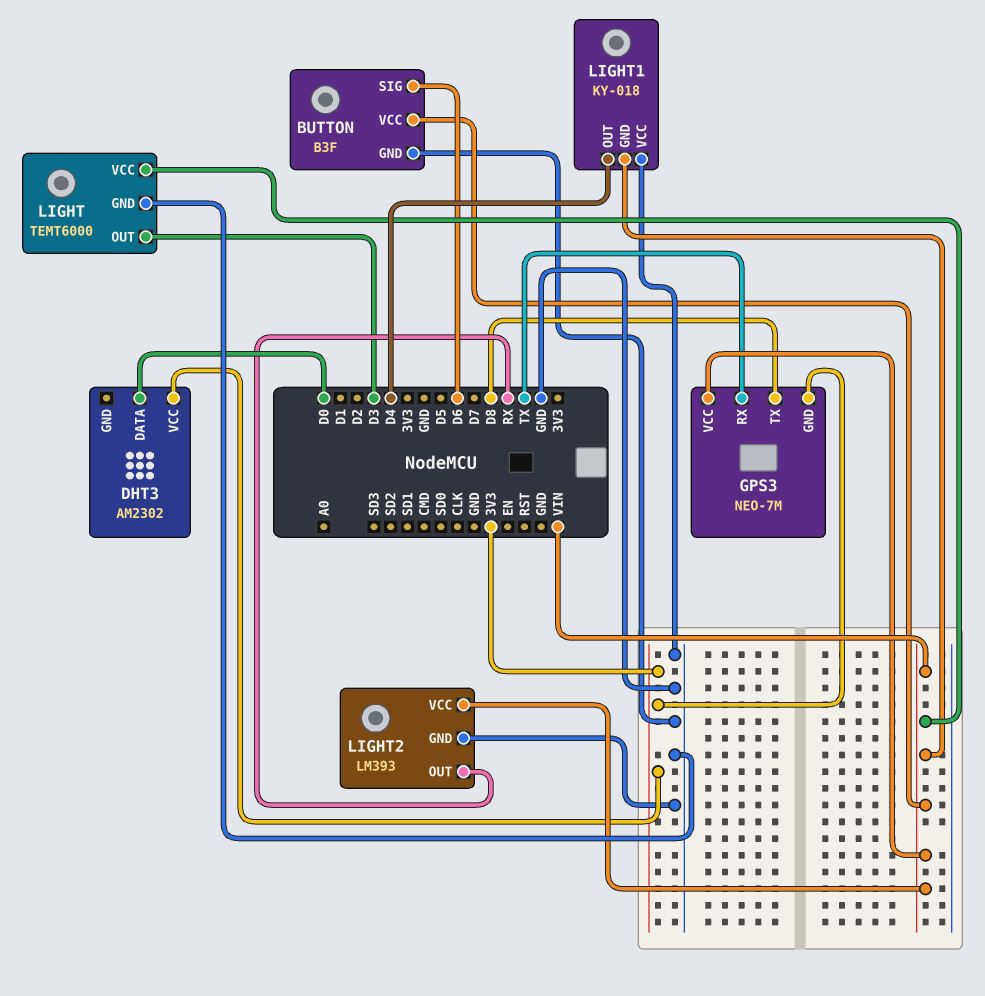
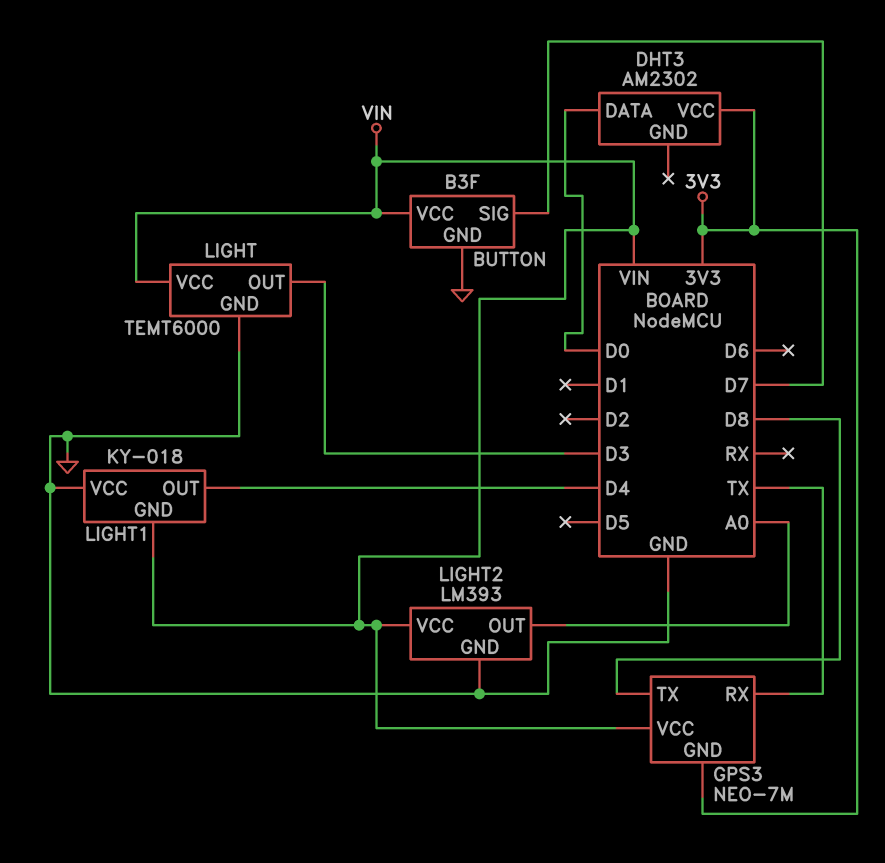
BUTTON pin SIG: D6 -> D7
LIGHT2 pin OUT: RX -> A0

